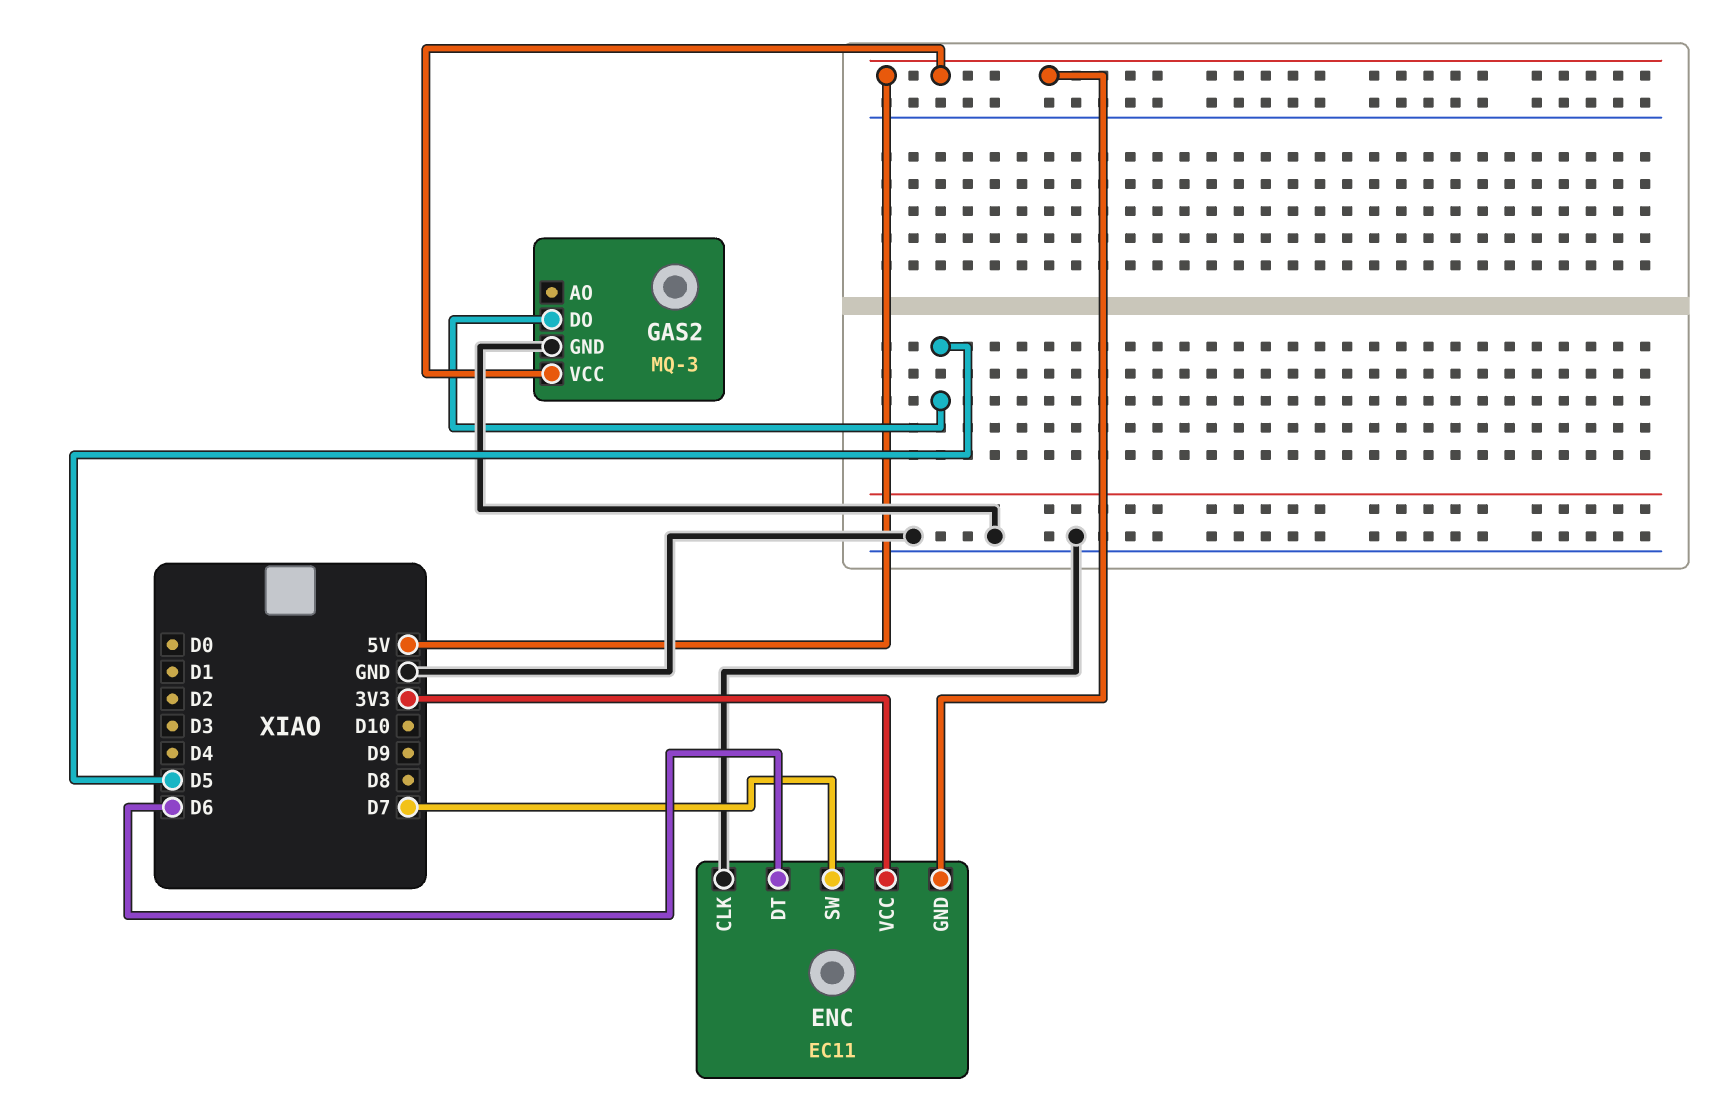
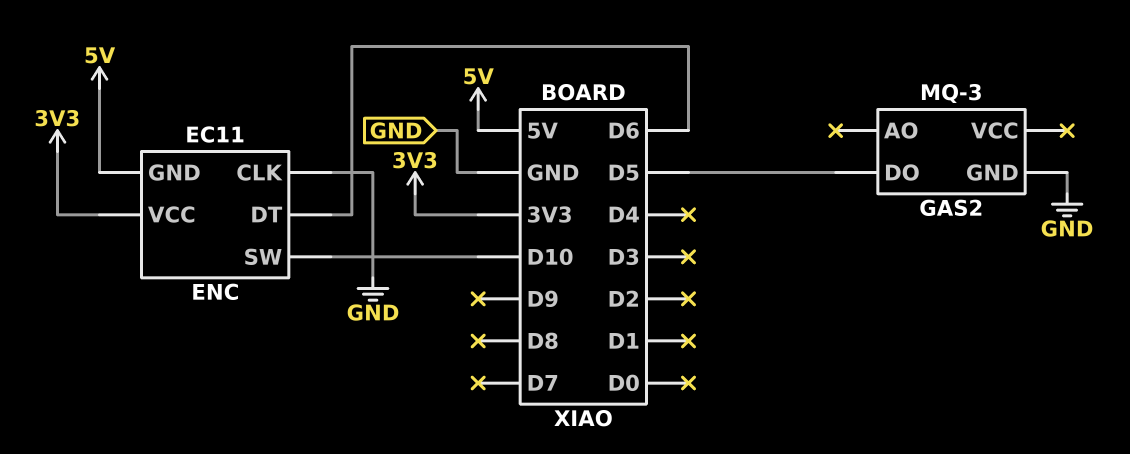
ENC pin SW: D7 -> D10
GAS2 pin VCC: 5V -> none

